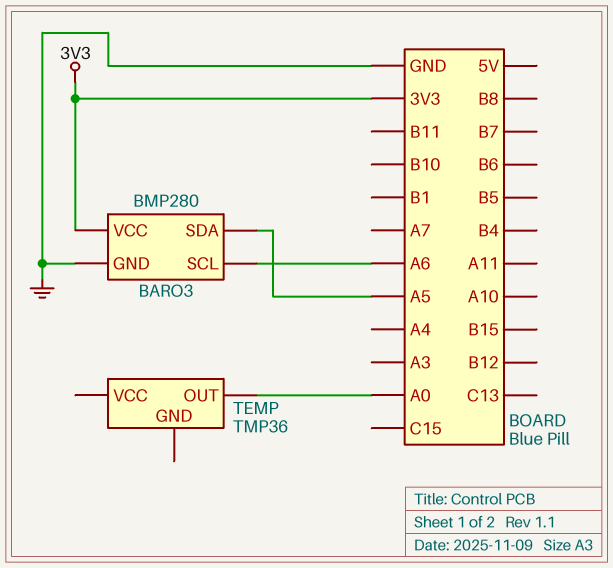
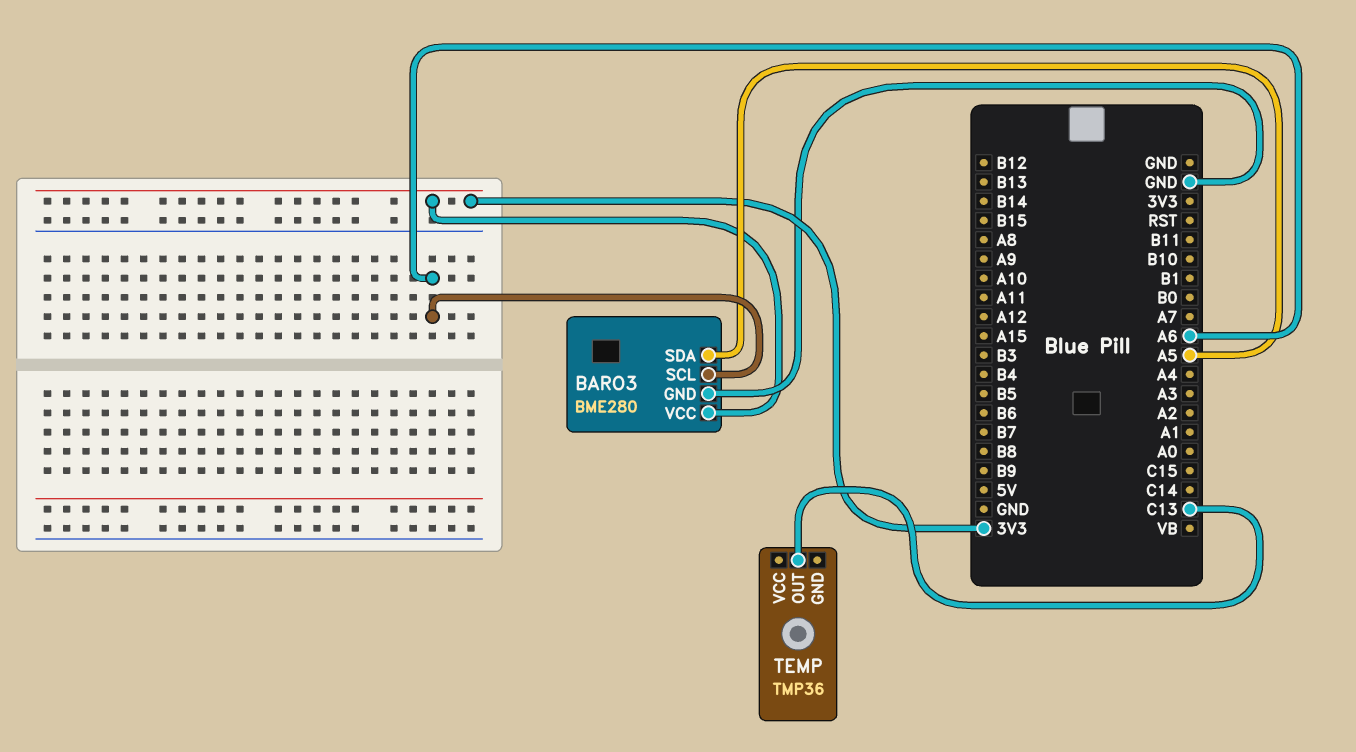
BARO3: BMP280 -> BME280
TEMP pin OUT: A0 -> C13

